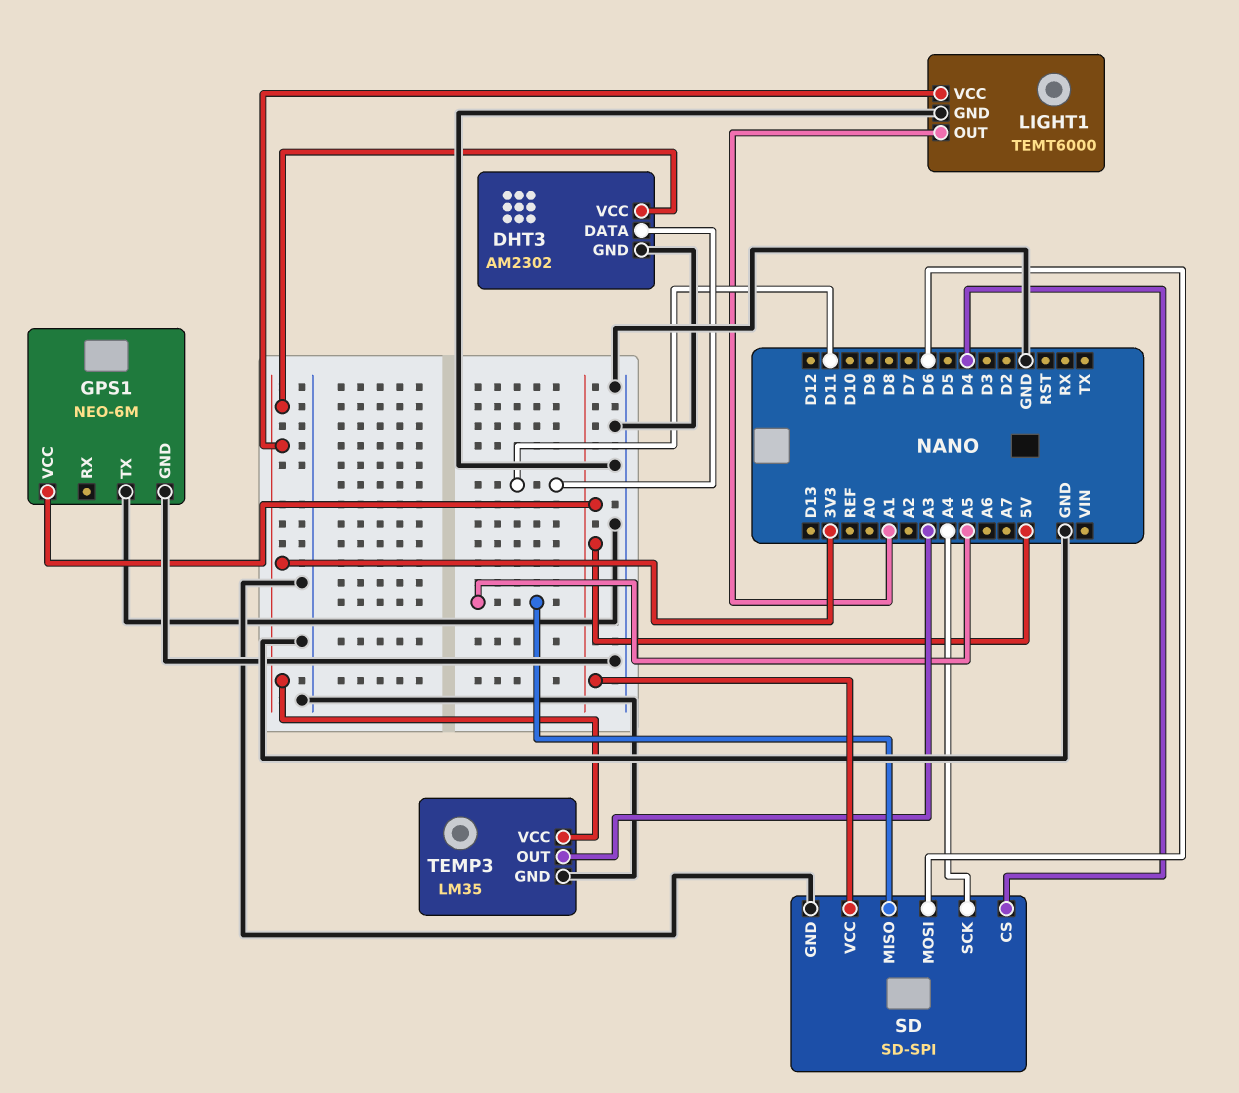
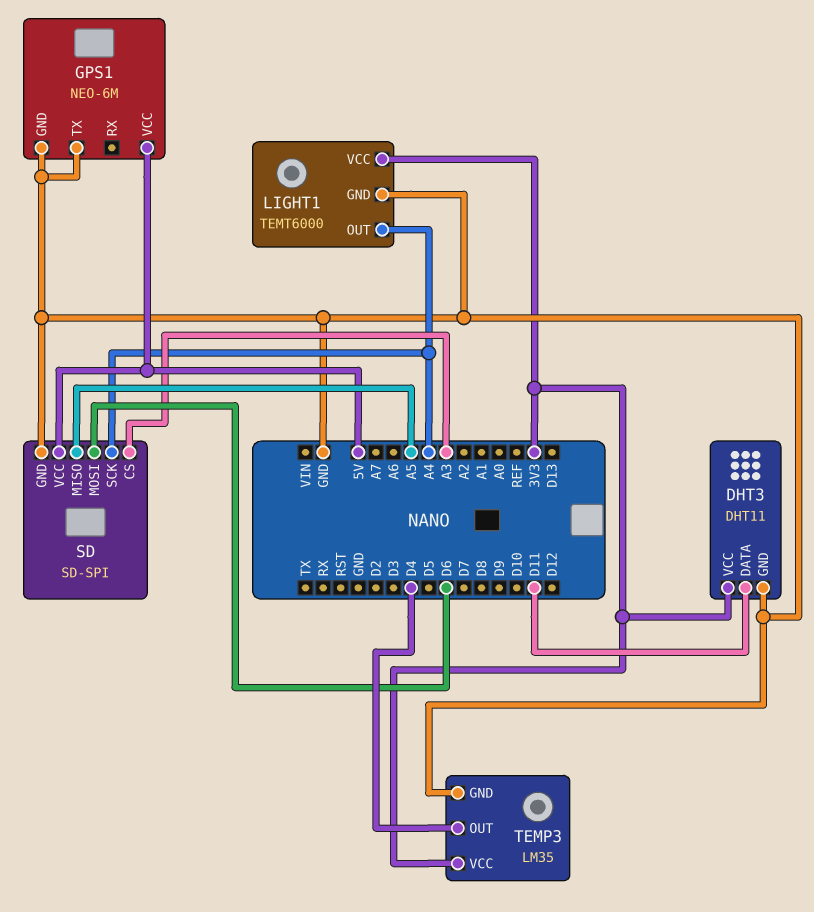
DHT3: AM2302 -> DHT11
LIGHT1 pin OUT: A1 -> A4
SD pin CS: D4 -> A3
TEMP3 pin OUT: A3 -> D4

